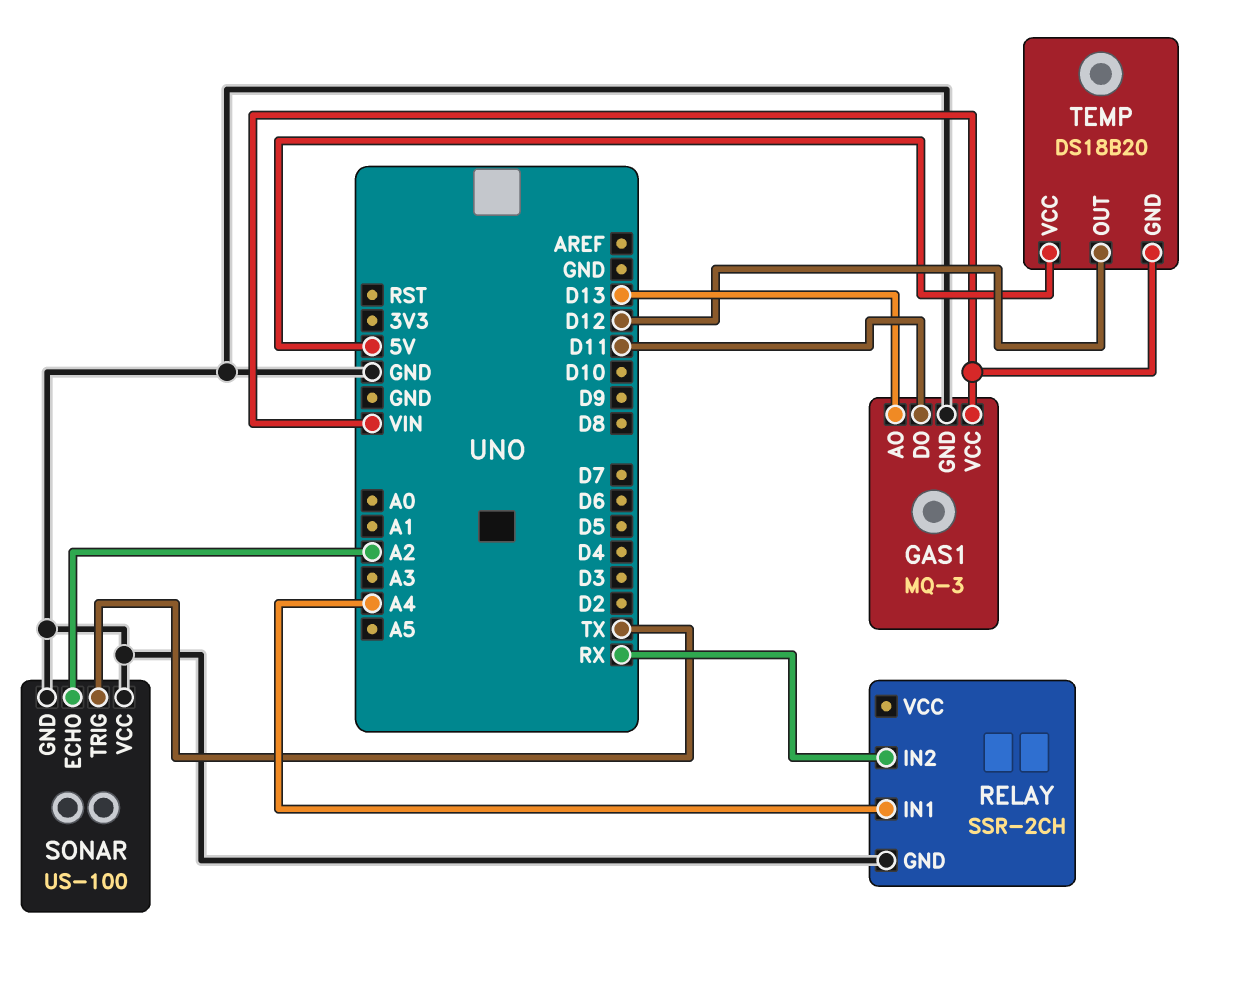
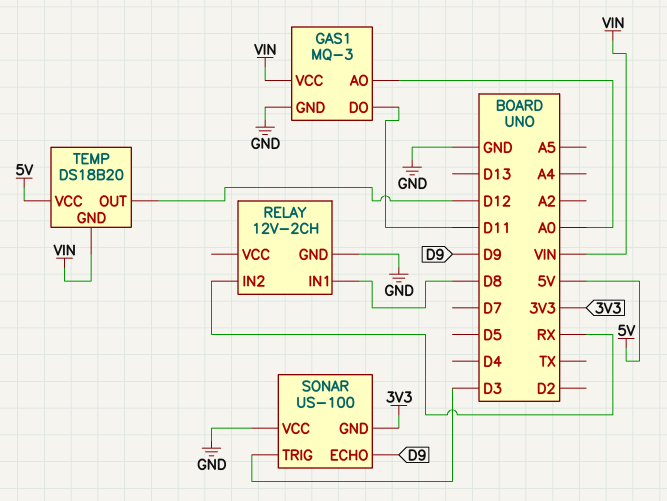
GAS1 pin AO: D13 -> A0
RELAY: SSR-2CH -> 12V-2CH
RELAY pin IN1: A4 -> D8
SONAR pin ECHO: A2 -> D9
SONAR pin GND: GND -> 3V3
SONAR pin TRIG: TX -> D3

